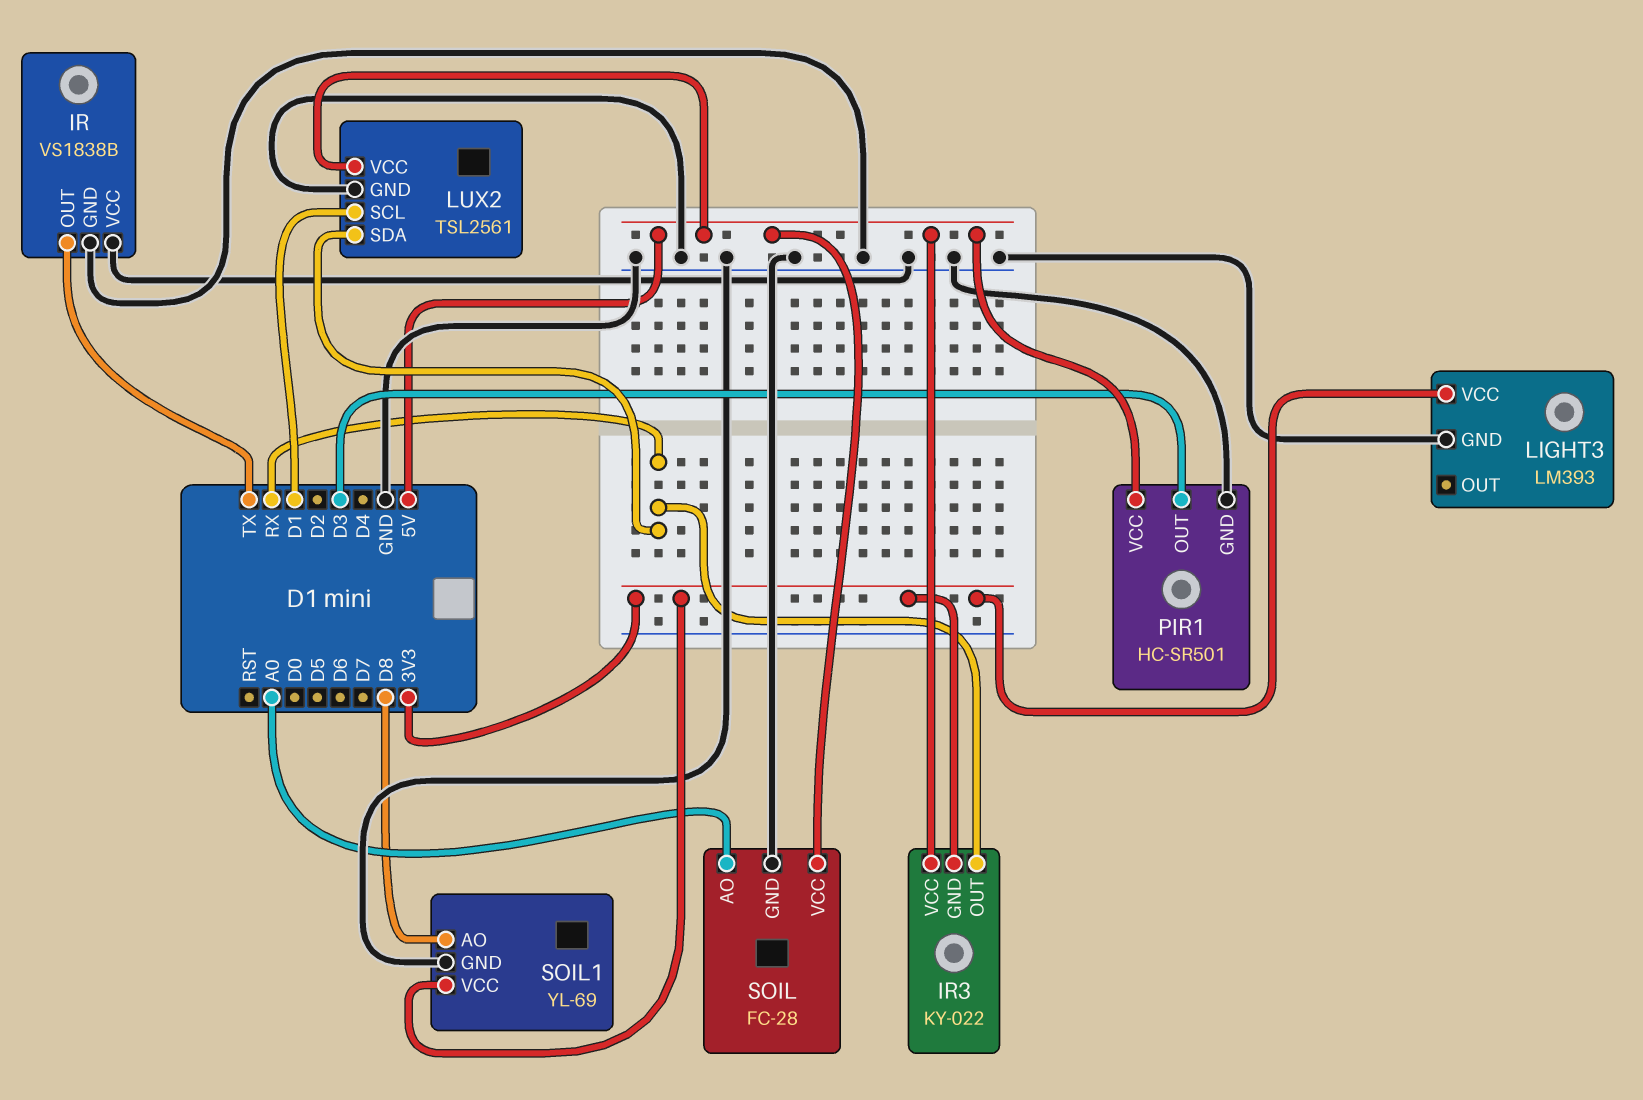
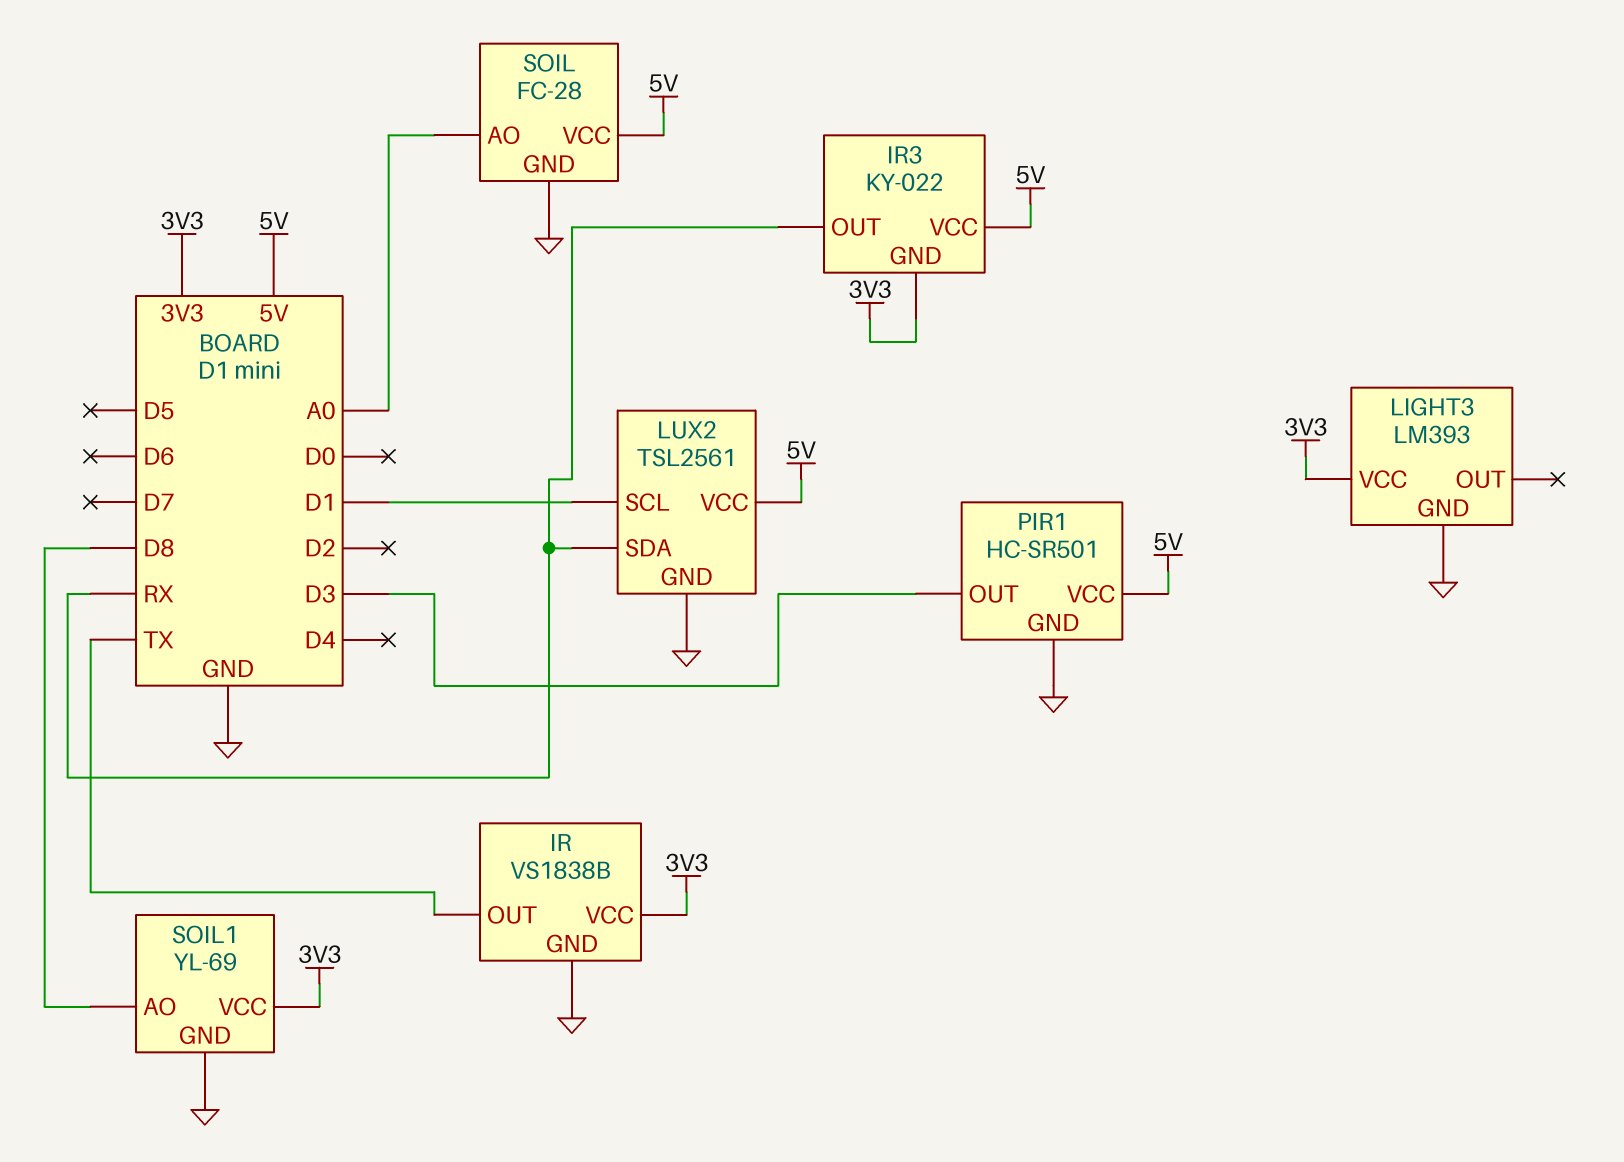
IR pin VCC: GND -> 3V3

